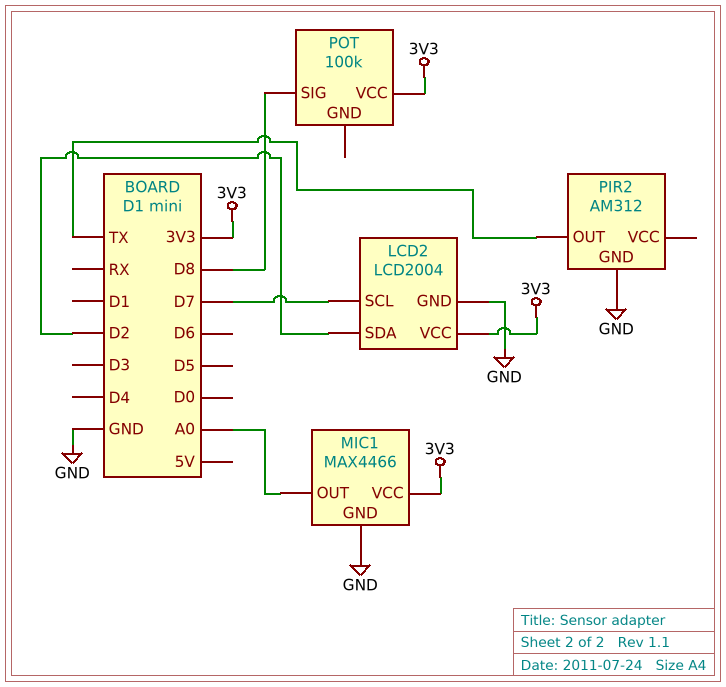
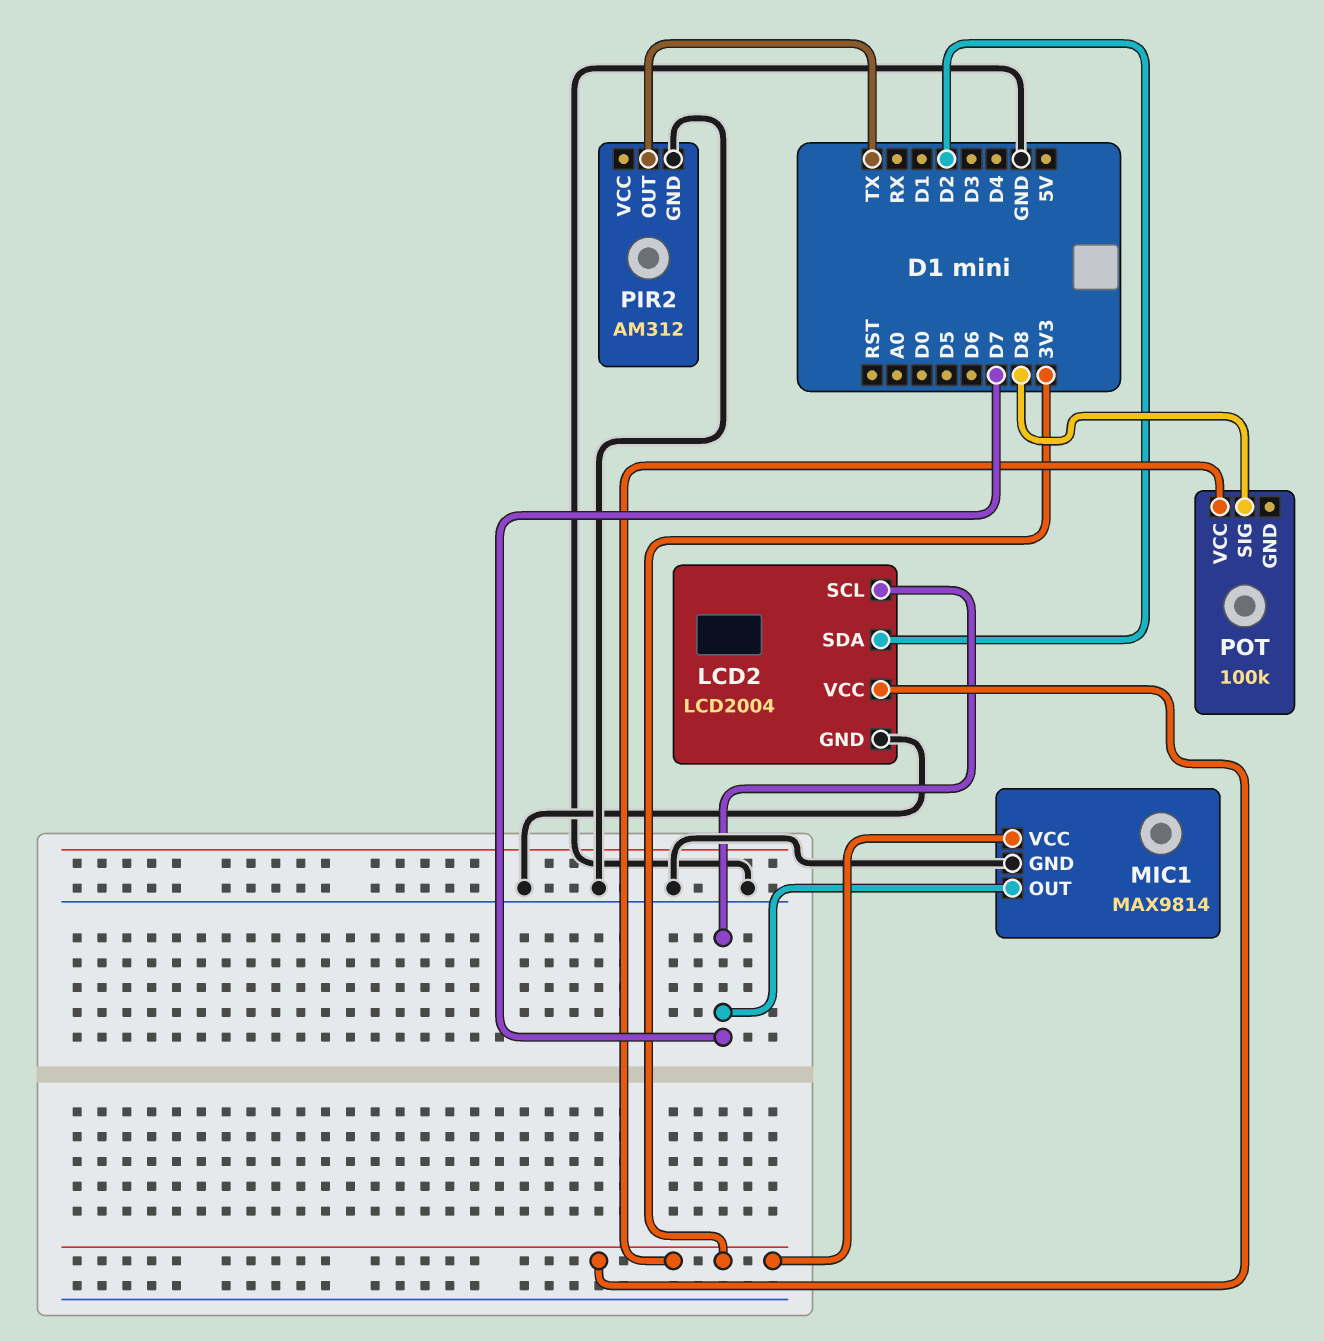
MIC1: MAX4466 -> MAX9814
MIC1 pin OUT: A0 -> D7

